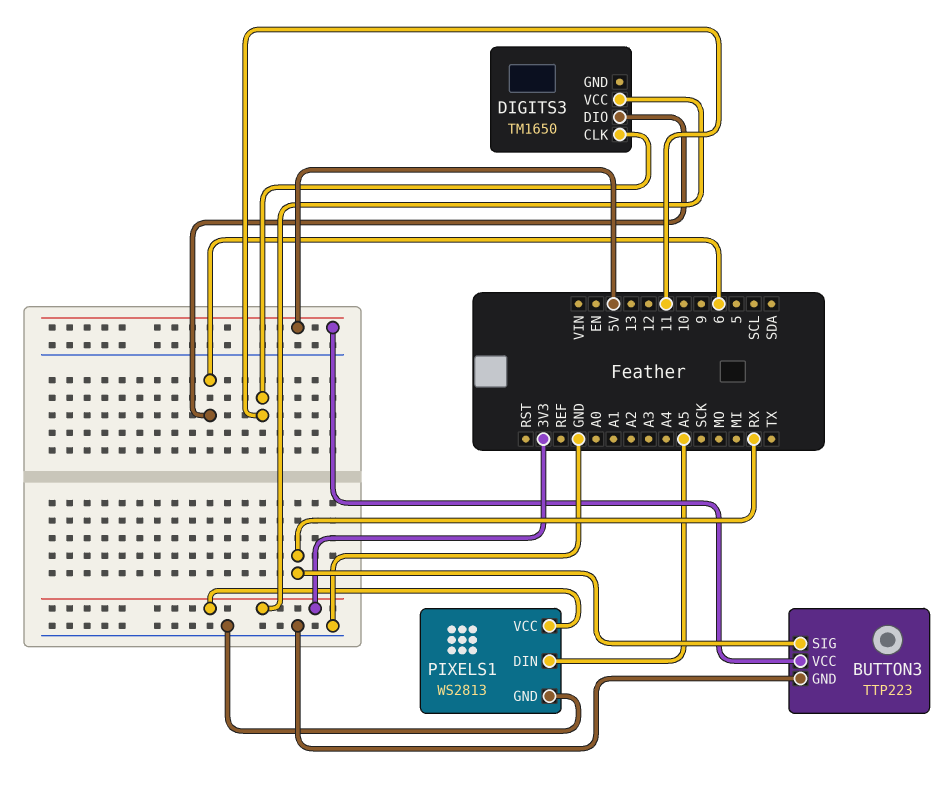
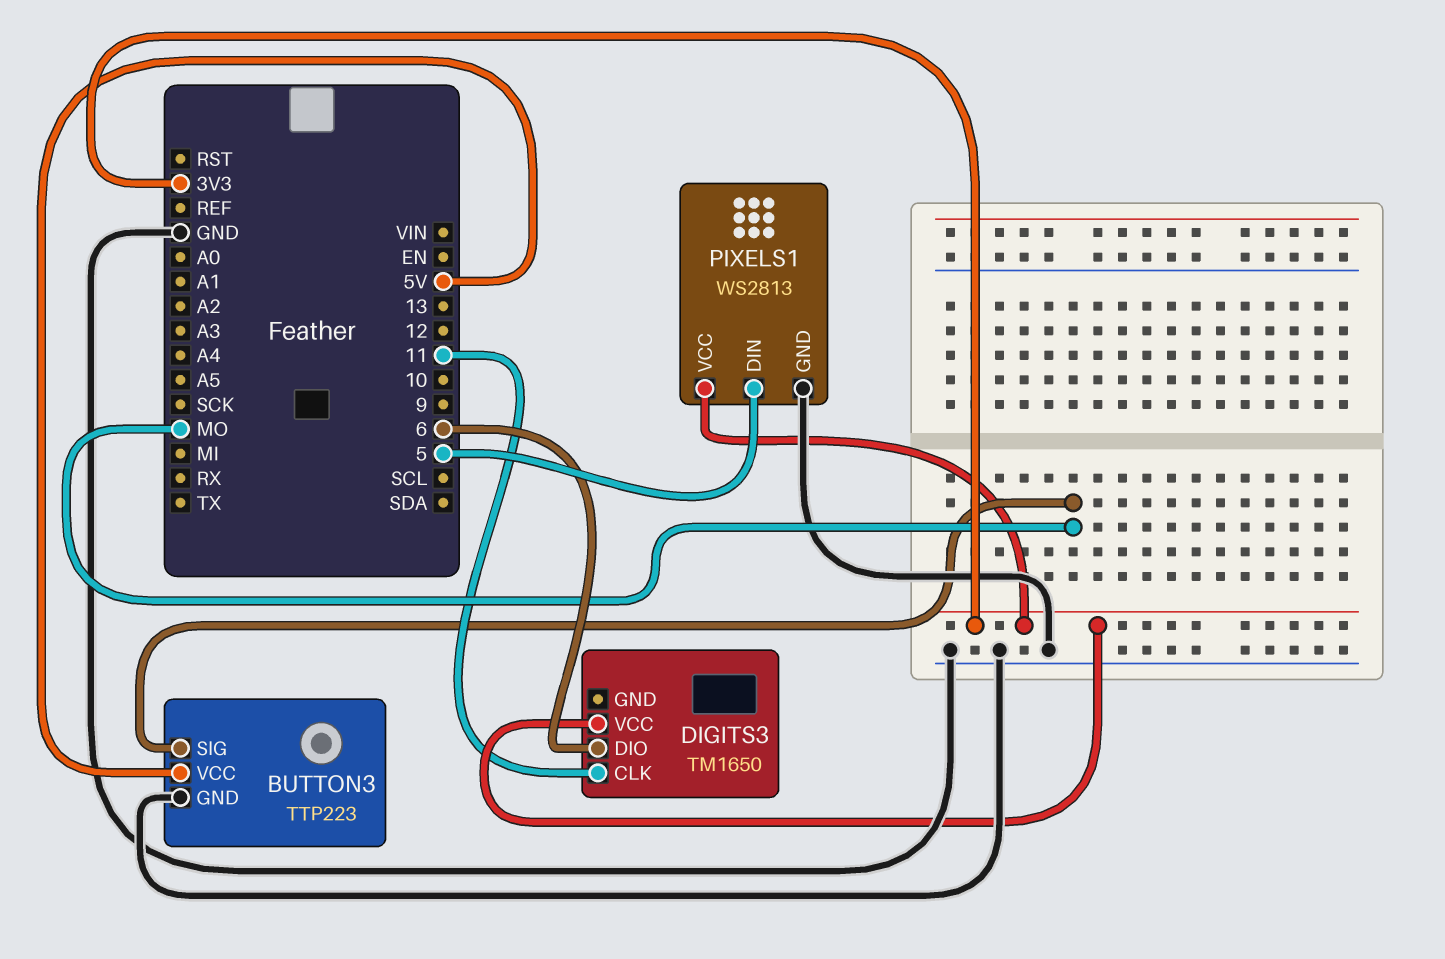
BUTTON3 pin SIG: RX -> MO
PIXELS1 pin DIN: A5 -> 5

